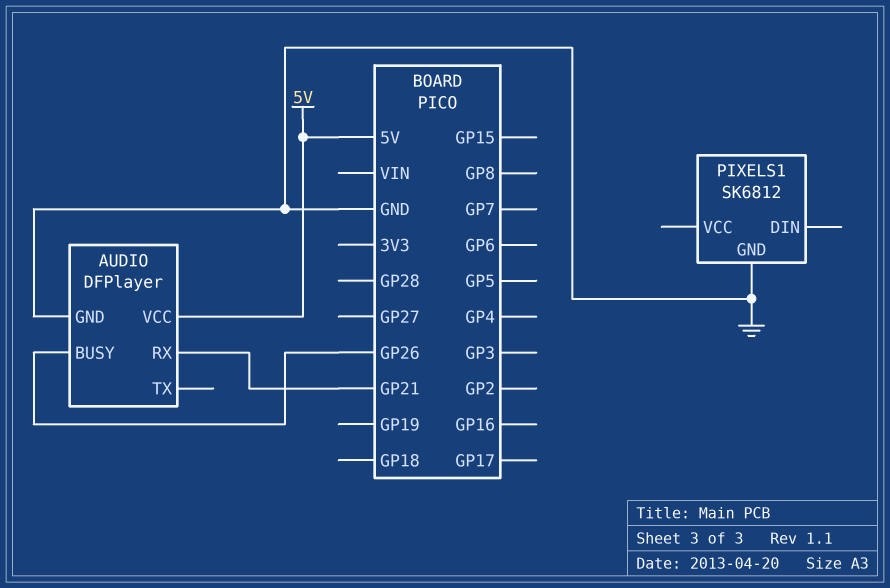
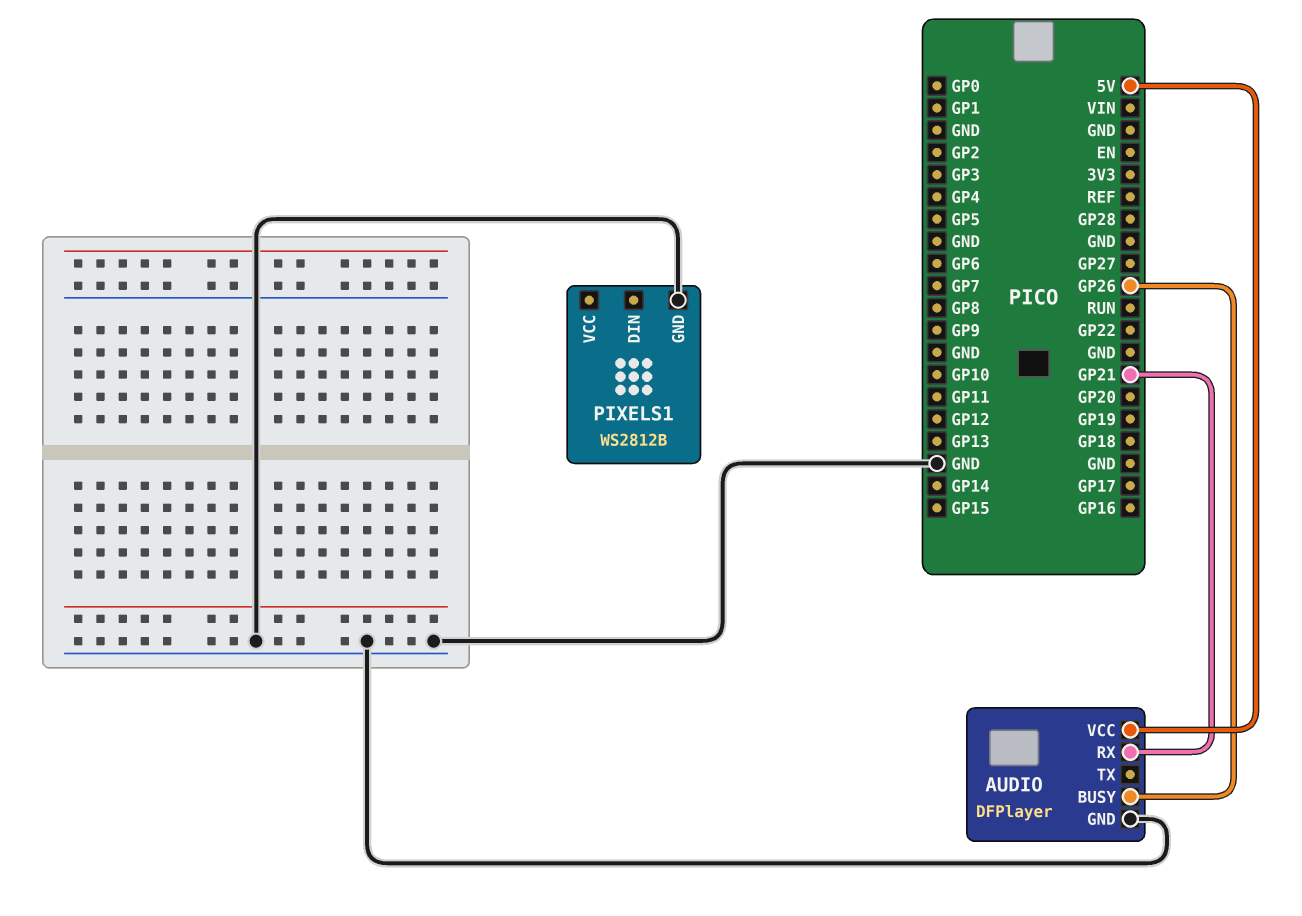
PIXELS1: SK6812 -> WS2812B

